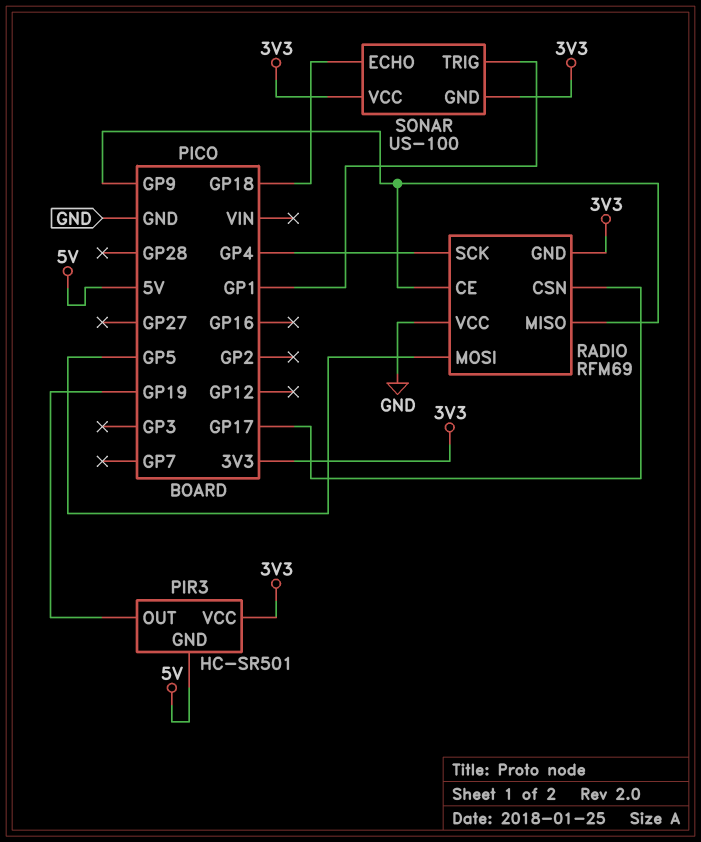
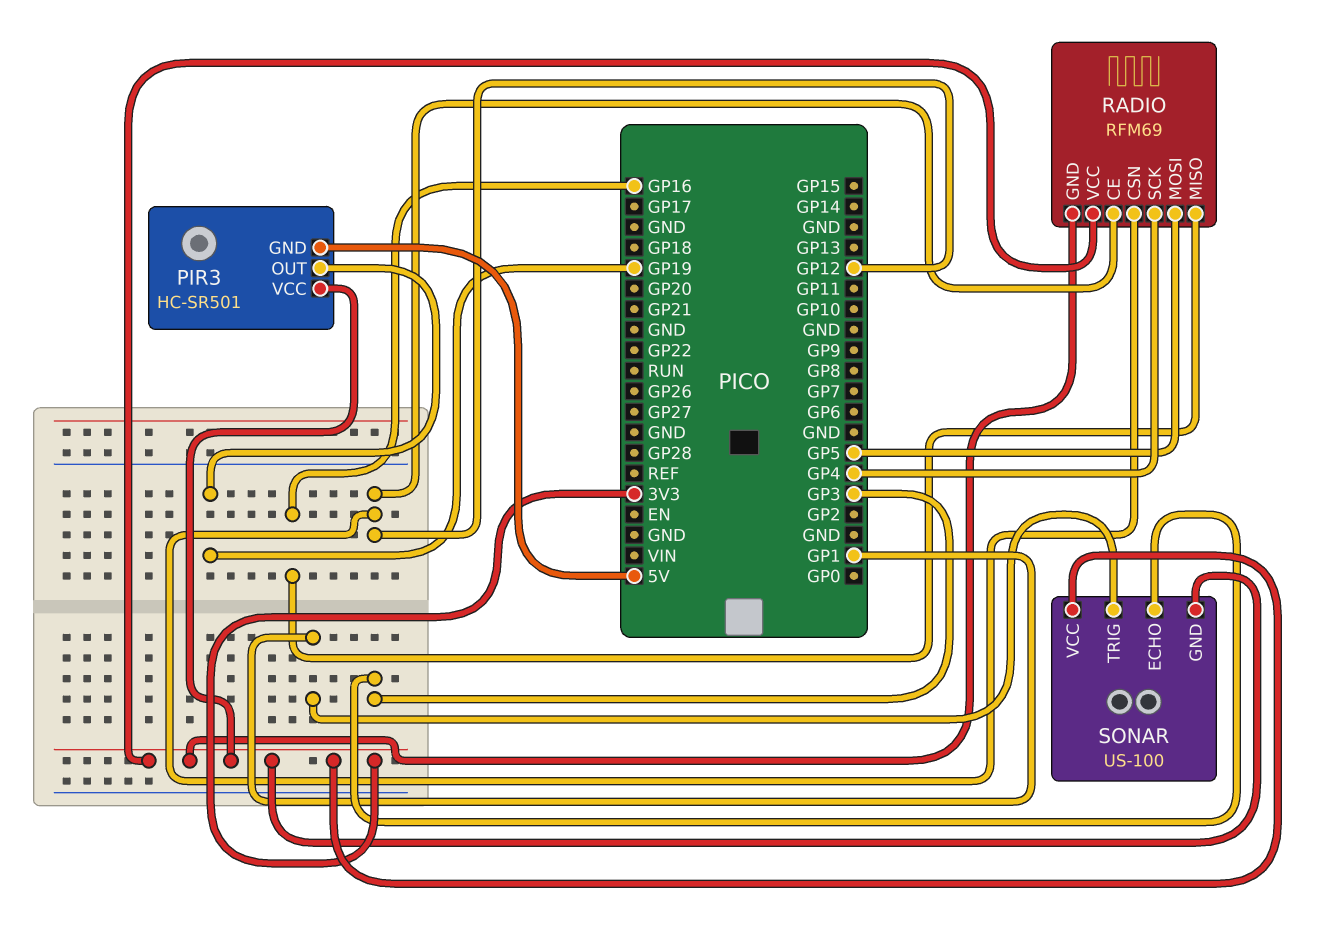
RADIO pin CE: GP9 -> GP12
RADIO pin CSN: GP17 -> GP12
RADIO pin MISO: GP9 -> GP16
RADIO pin VCC: GND -> 3V3
SONAR pin ECHO: GP18 -> GP3

